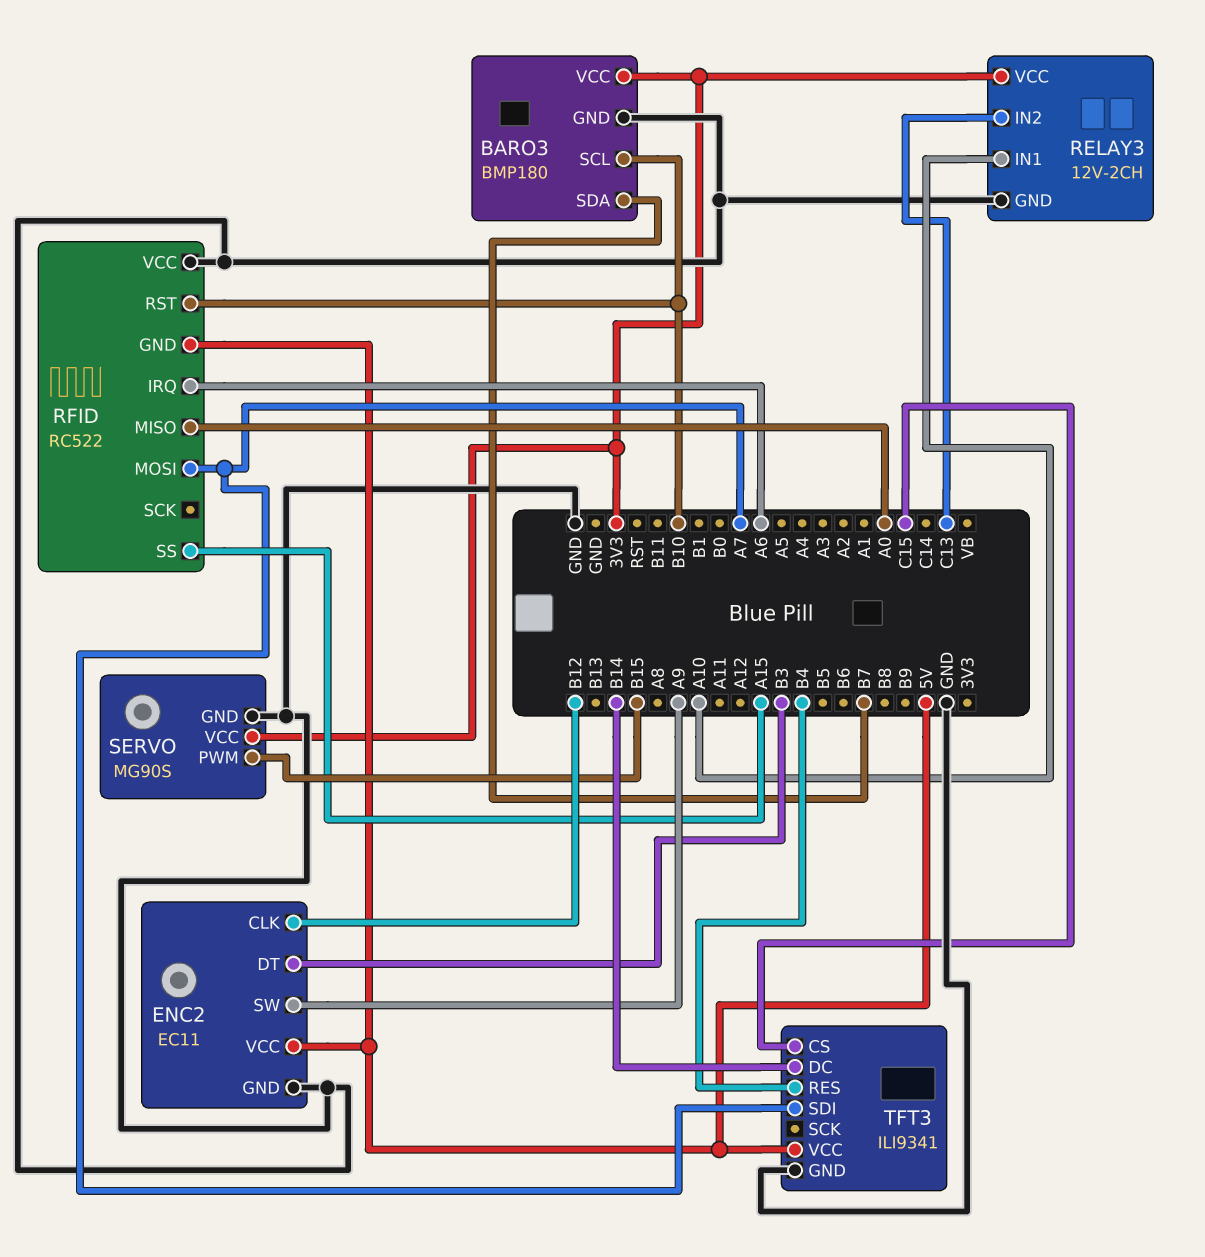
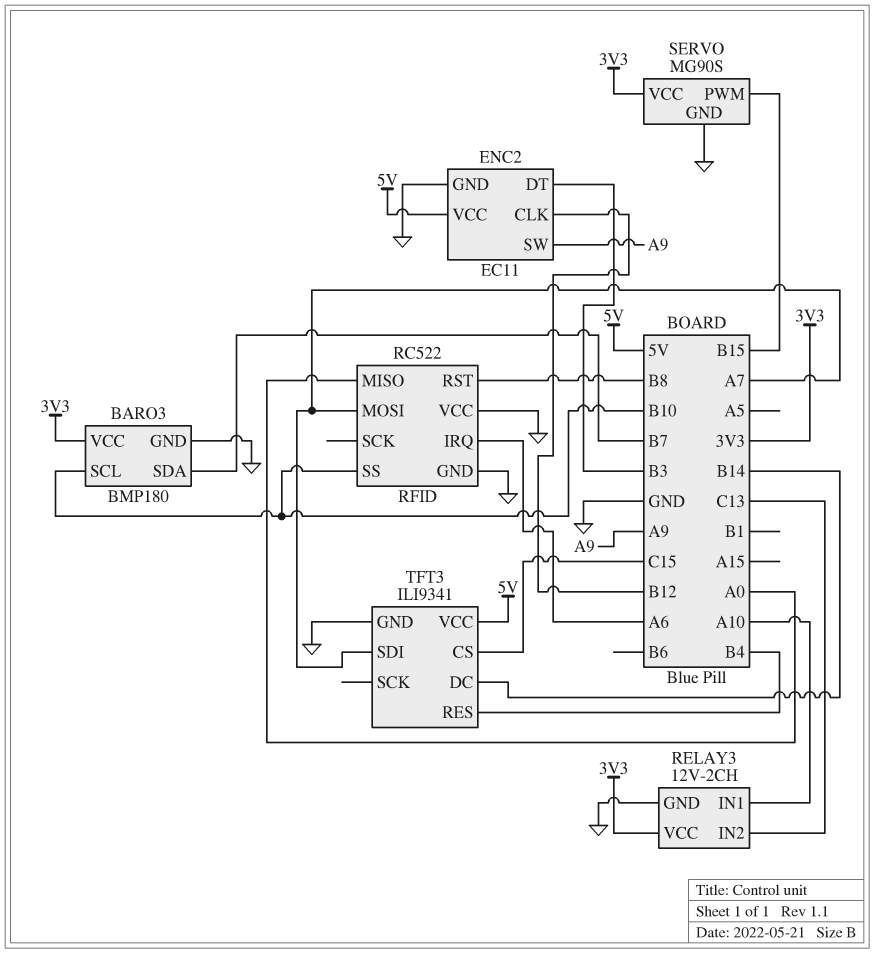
RFID pin GND: 5V -> GND
RFID pin RST: B10 -> B8
RFID pin SS: A15 -> B10

